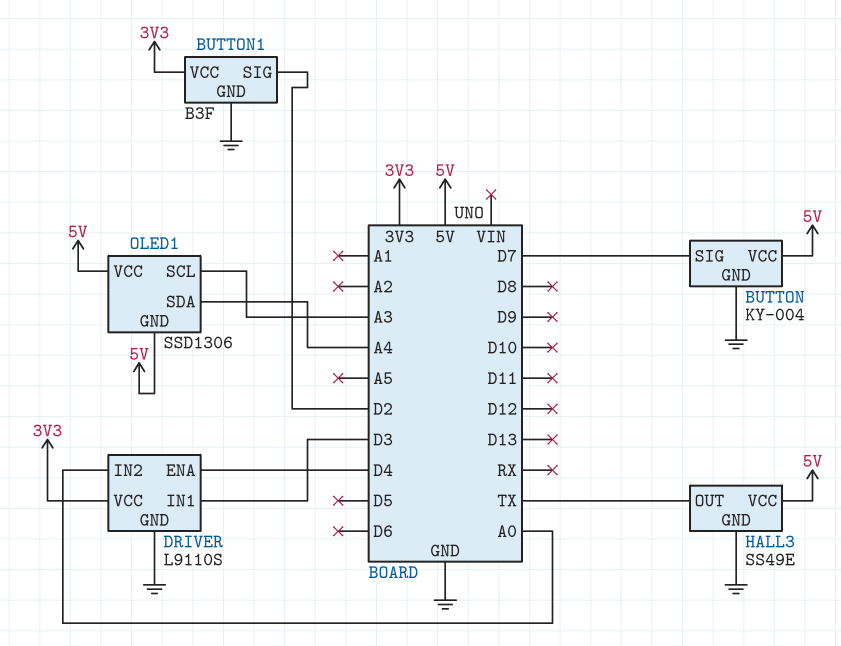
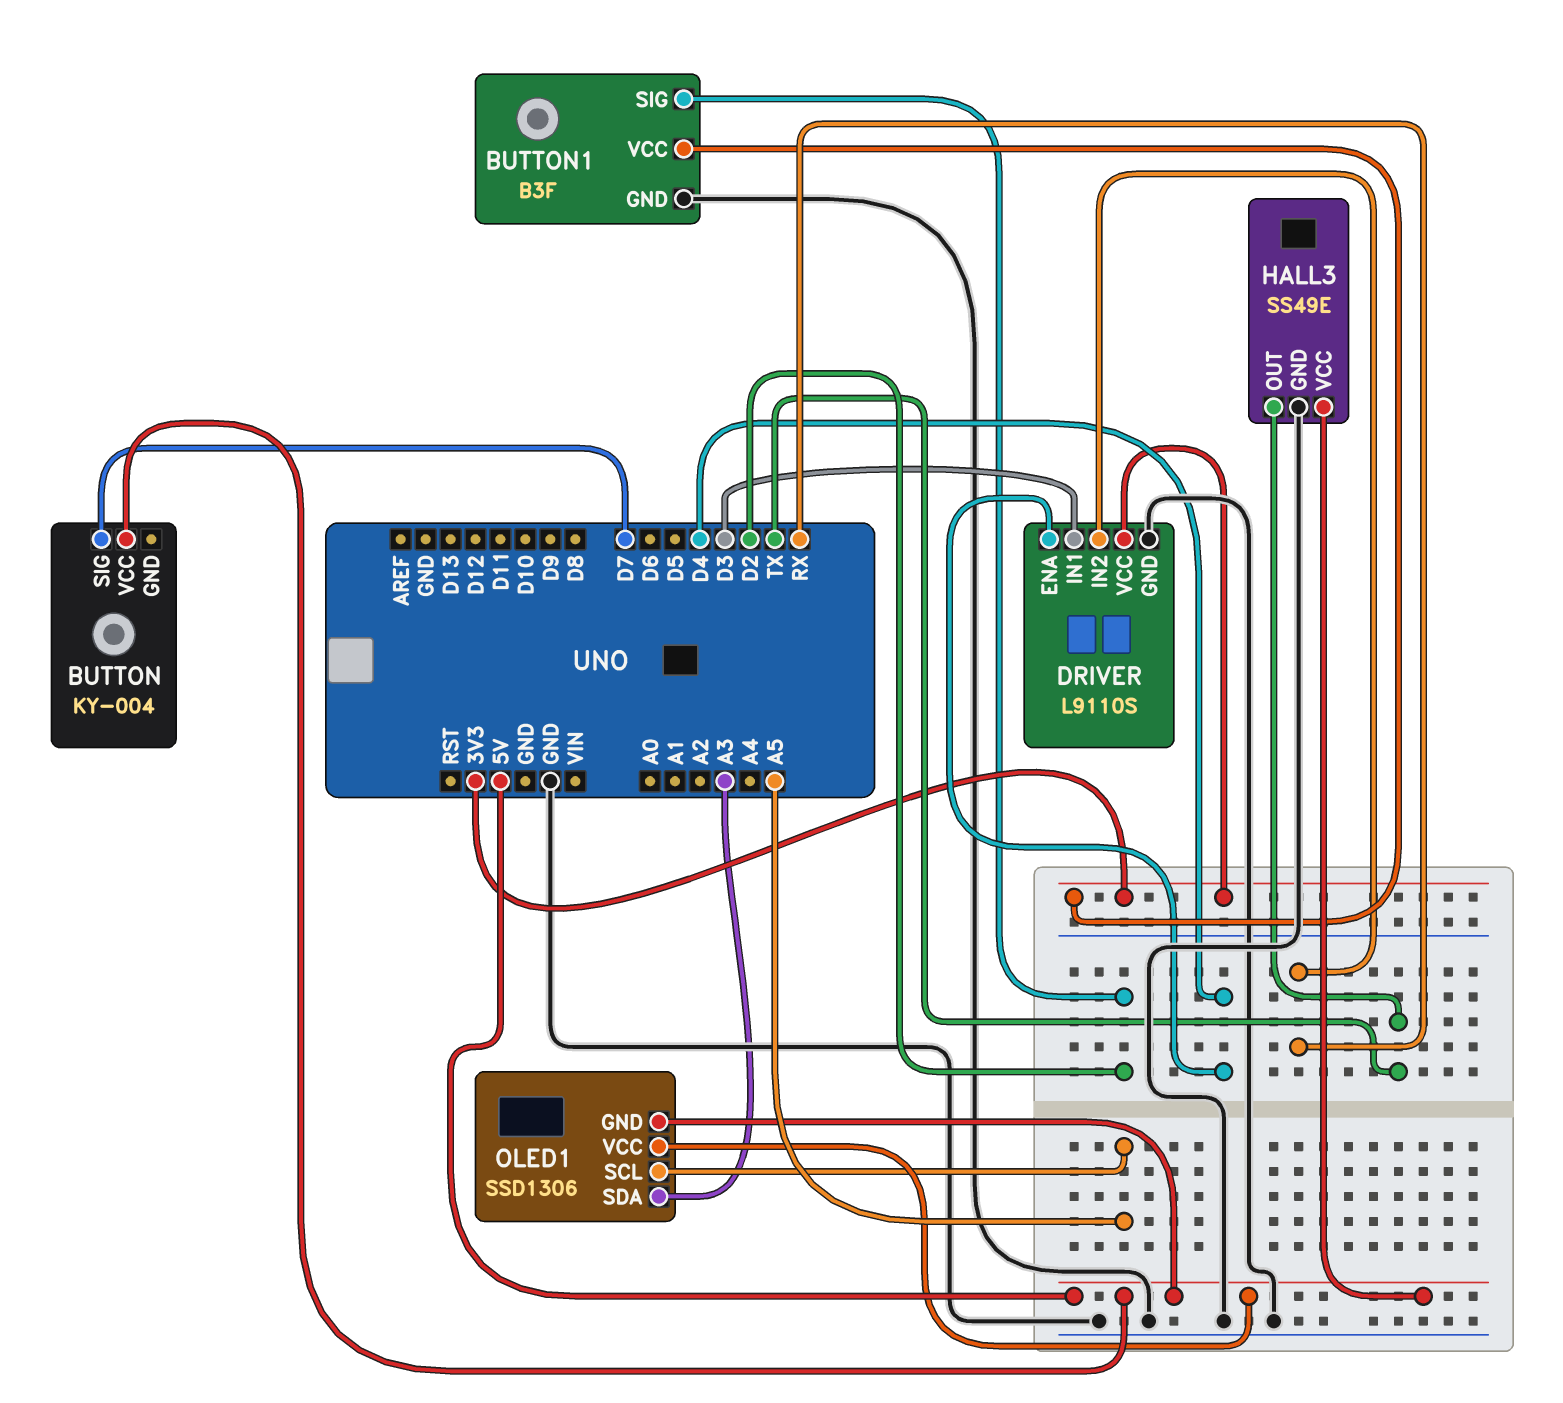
BUTTON pin GND: GND -> none
DRIVER pin IN2: A0 -> RX
OLED1 pin SCL: A3 -> A5
OLED1 pin SDA: A4 -> A3

